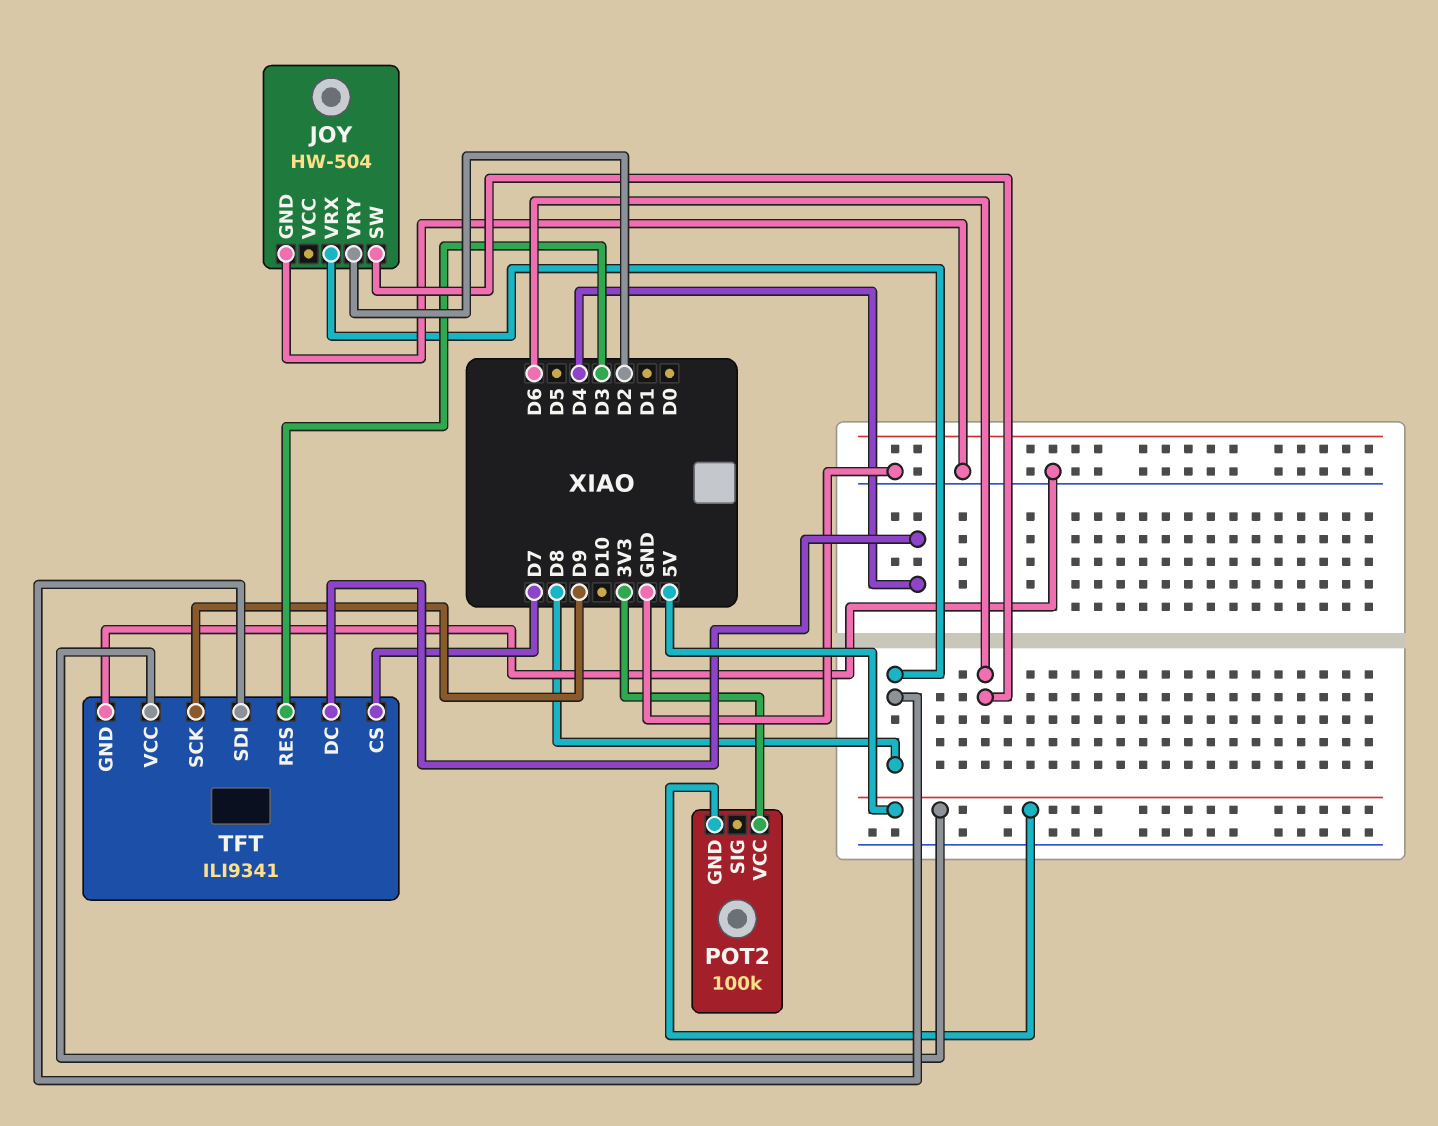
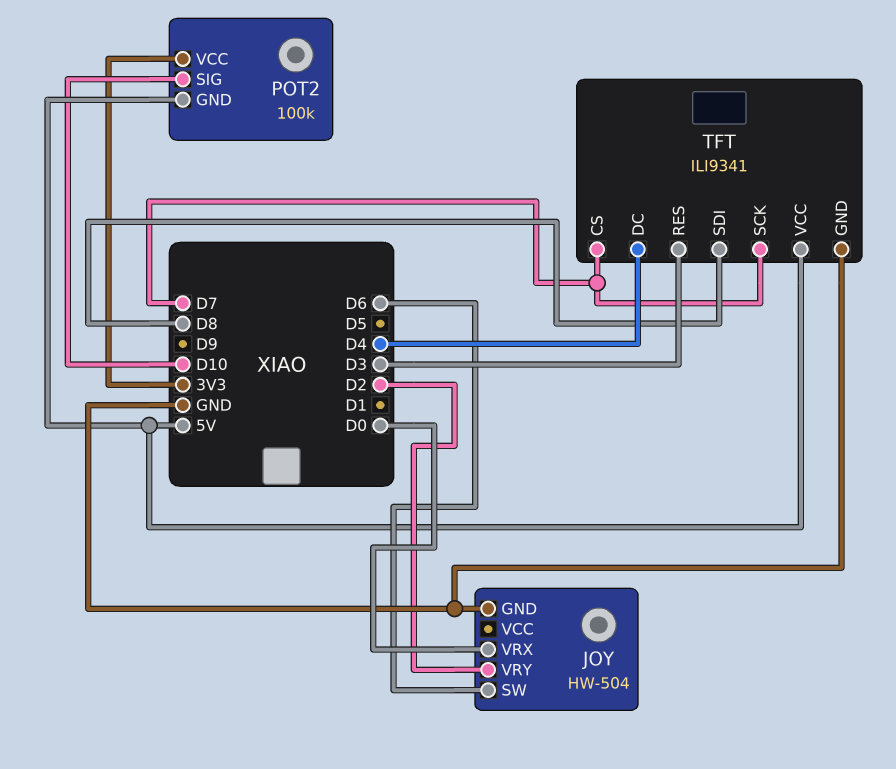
JOY pin VRX: D8 -> D0
POT2 pin SIG: none -> D10
TFT pin SCK: D9 -> D7

